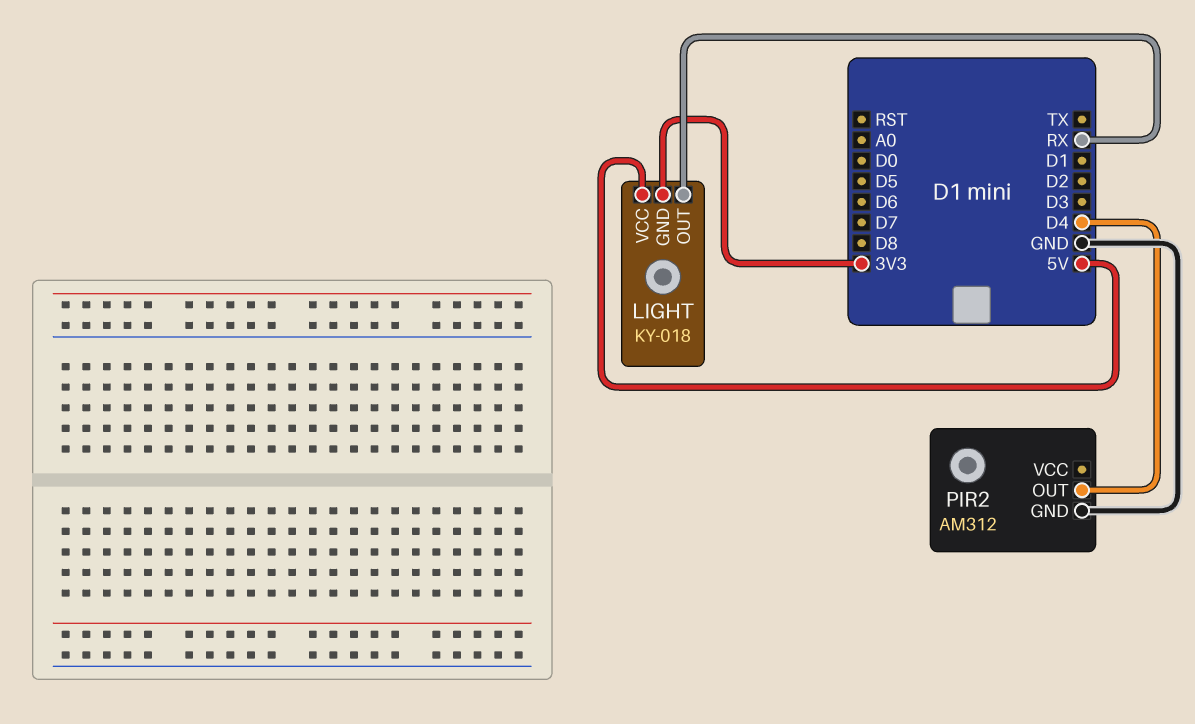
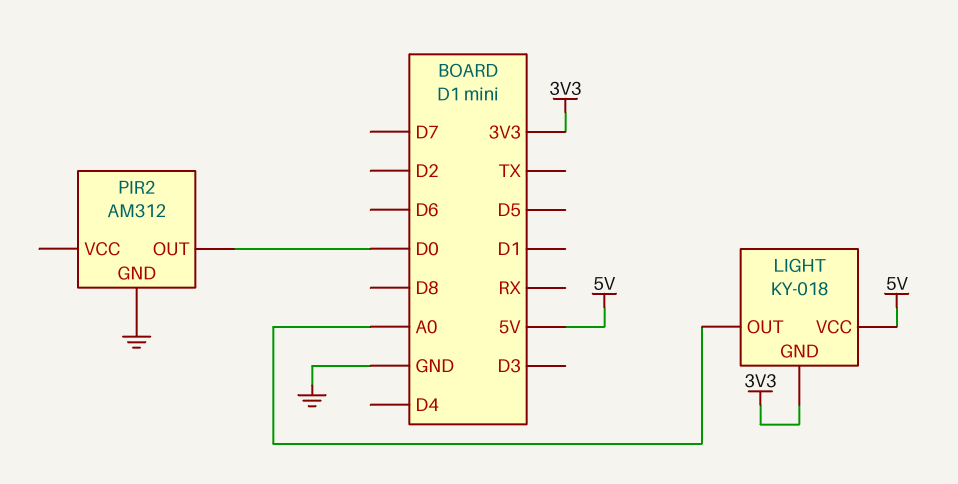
LIGHT pin OUT: RX -> A0
PIR2 pin OUT: D4 -> D0

